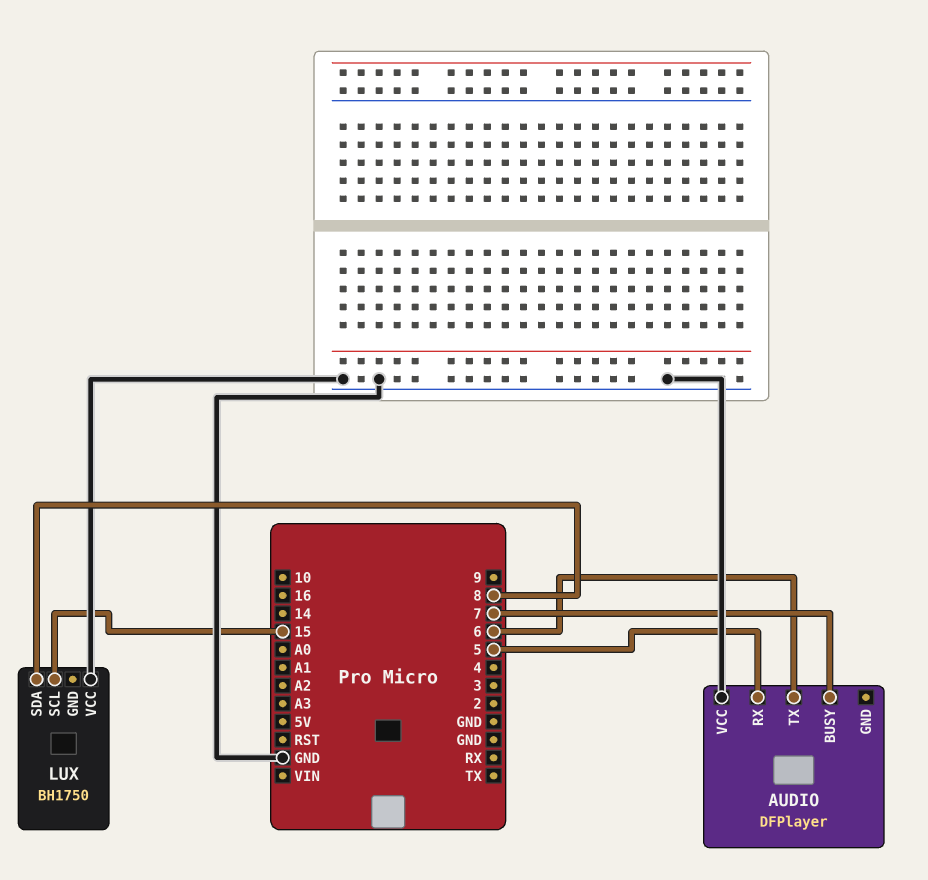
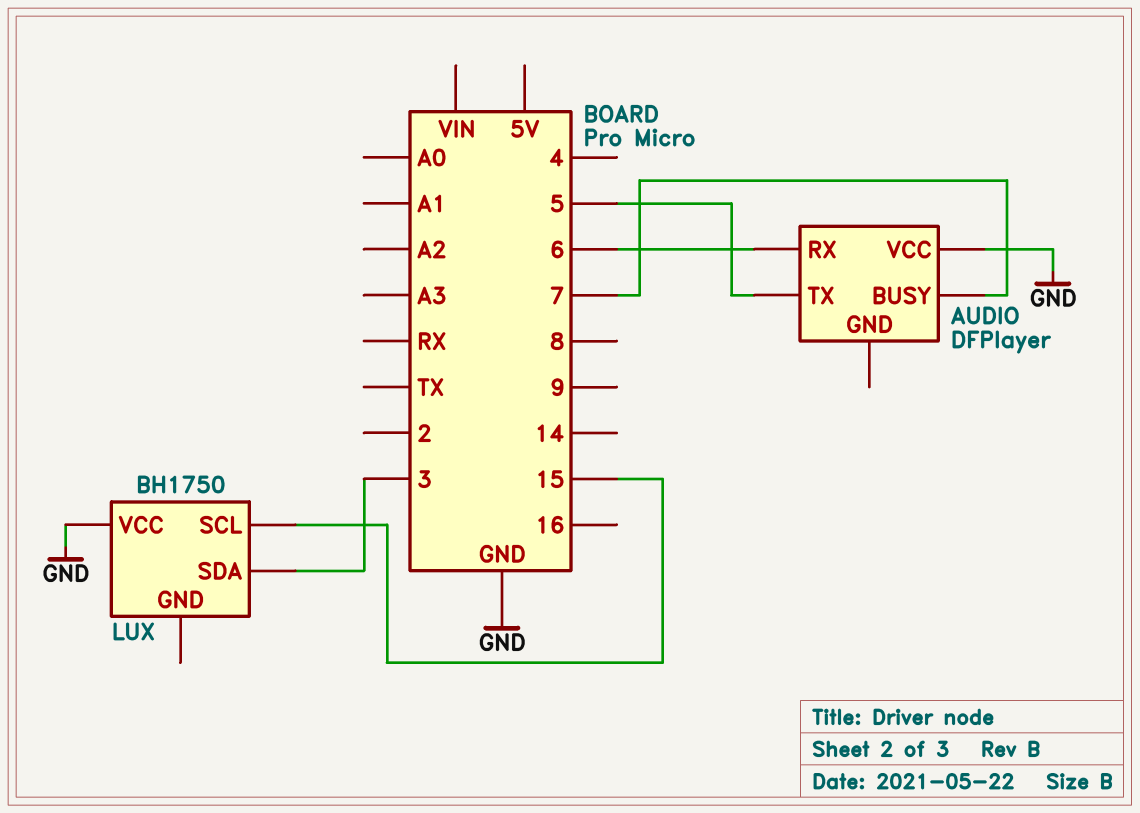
AUDIO pin RX: 5 -> 6
AUDIO pin TX: 6 -> 5
LUX pin SDA: 8 -> 3

